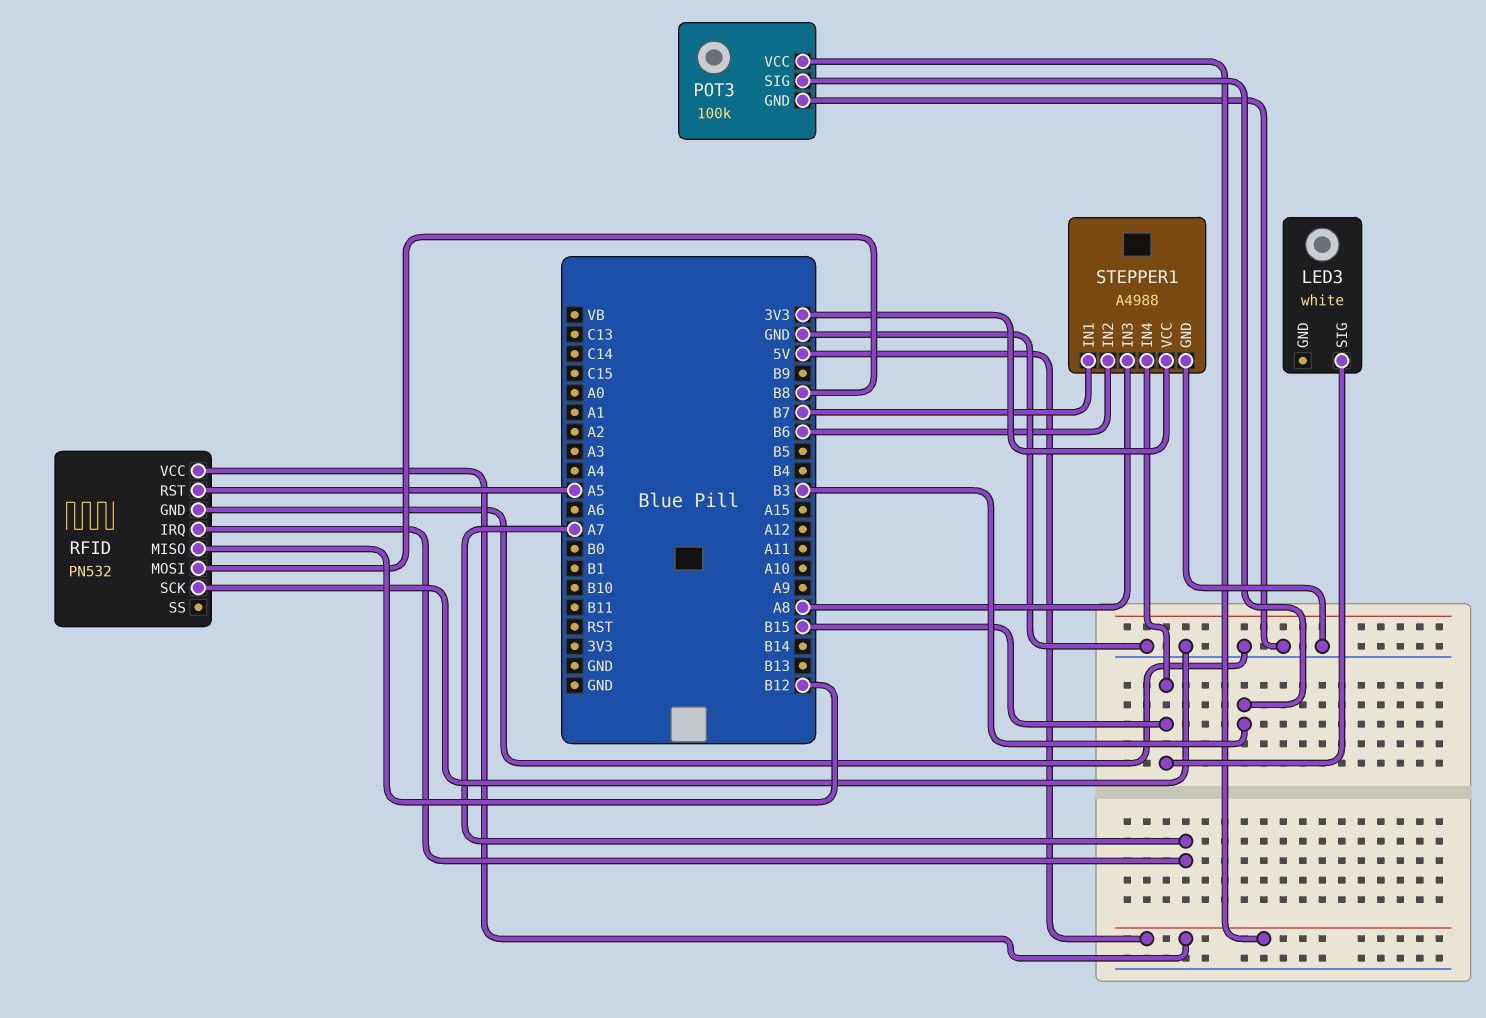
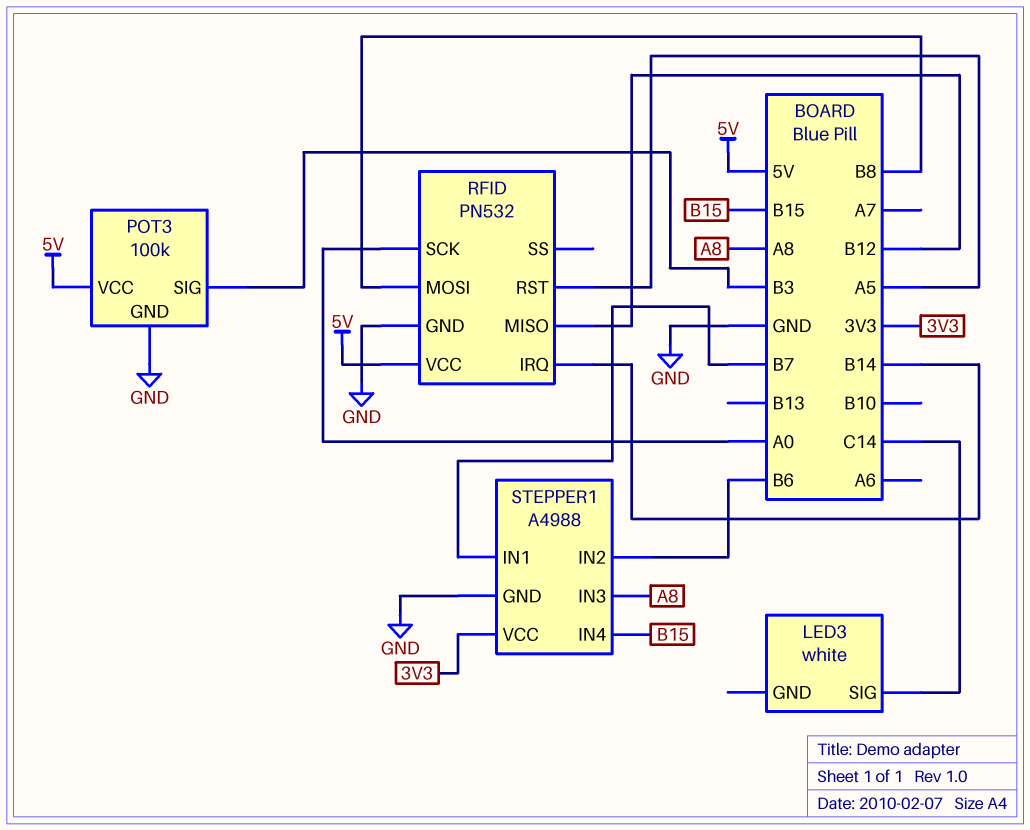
LED3 pin SIG: B15 -> C14
RFID pin IRQ: A7 -> B14
RFID pin SCK: GND -> A0

